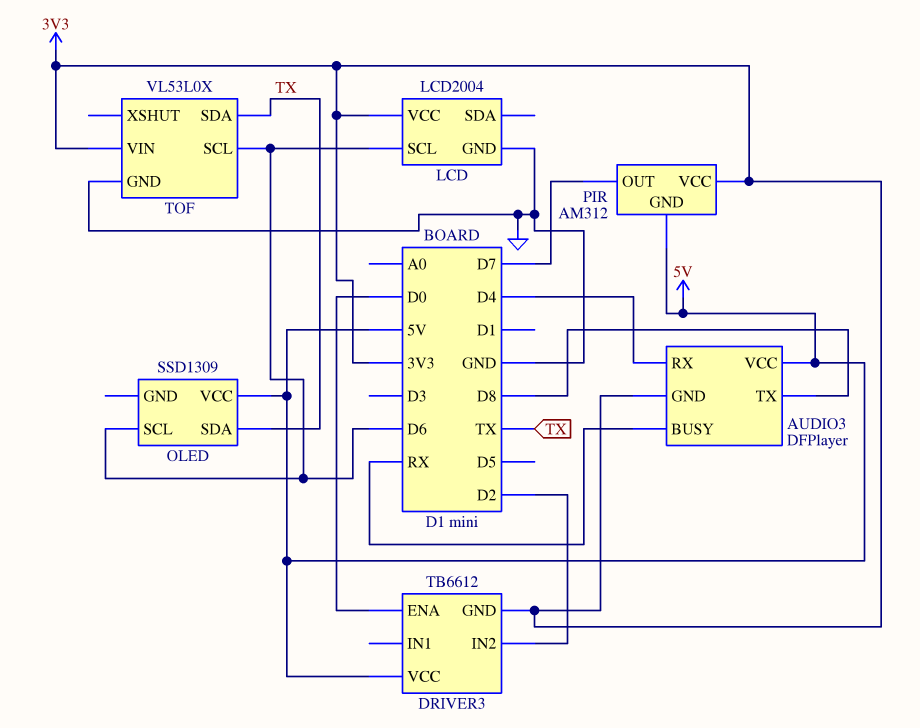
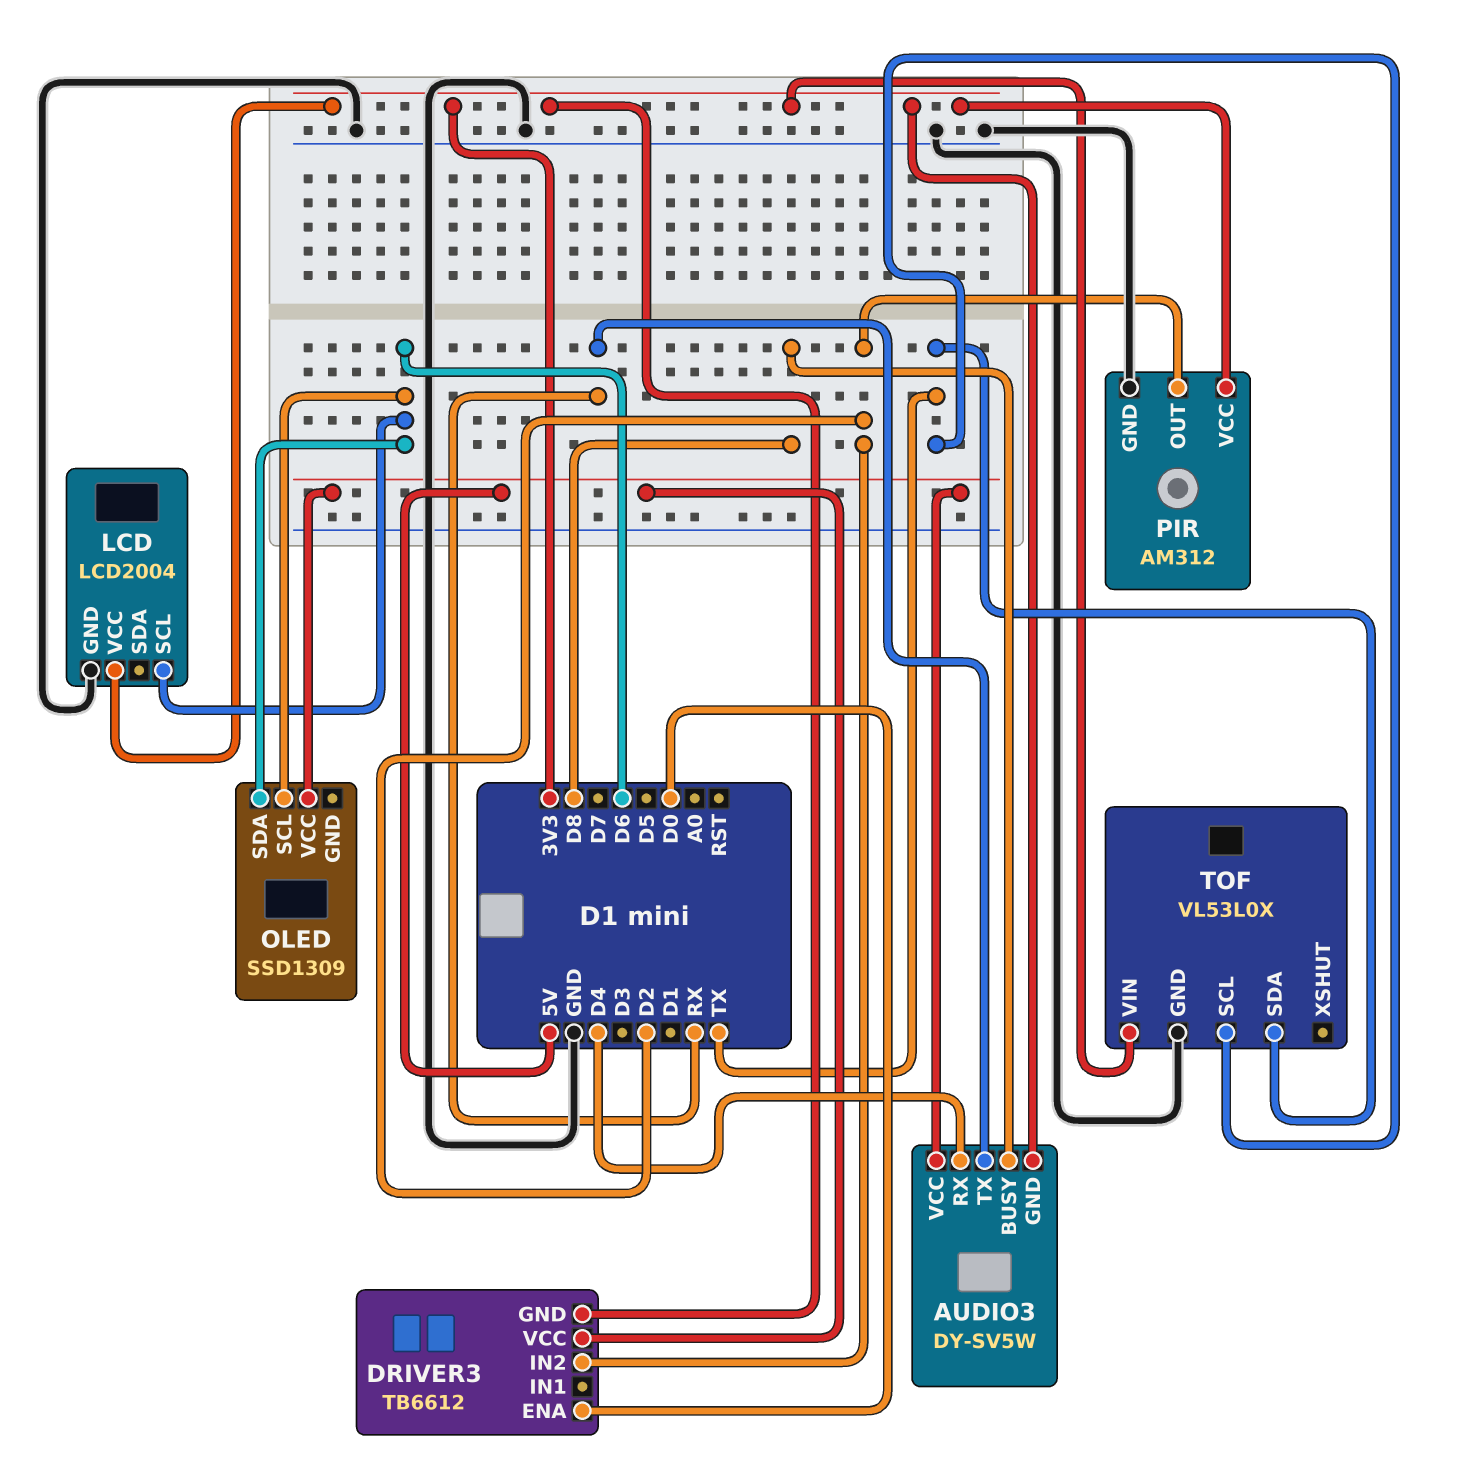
AUDIO3: DFPlayer -> DY-SV5W
AUDIO3 pin BUSY: RX -> D8
AUDIO3 pin TX: D8 -> RX
OLED pin SDA: TX -> D6
PIR pin GND: 5V -> GND
PIR pin OUT: D7 -> D2
TOF pin SCL: D6 -> TX

